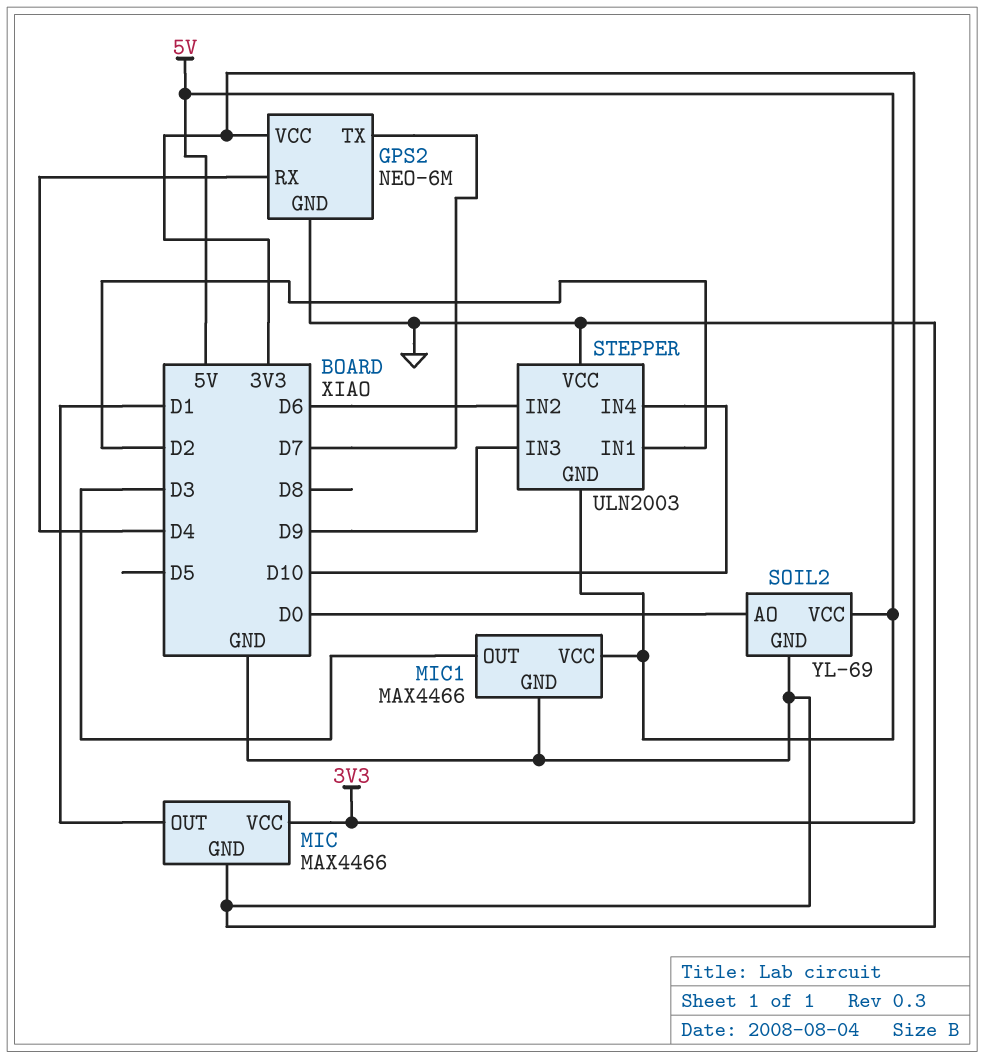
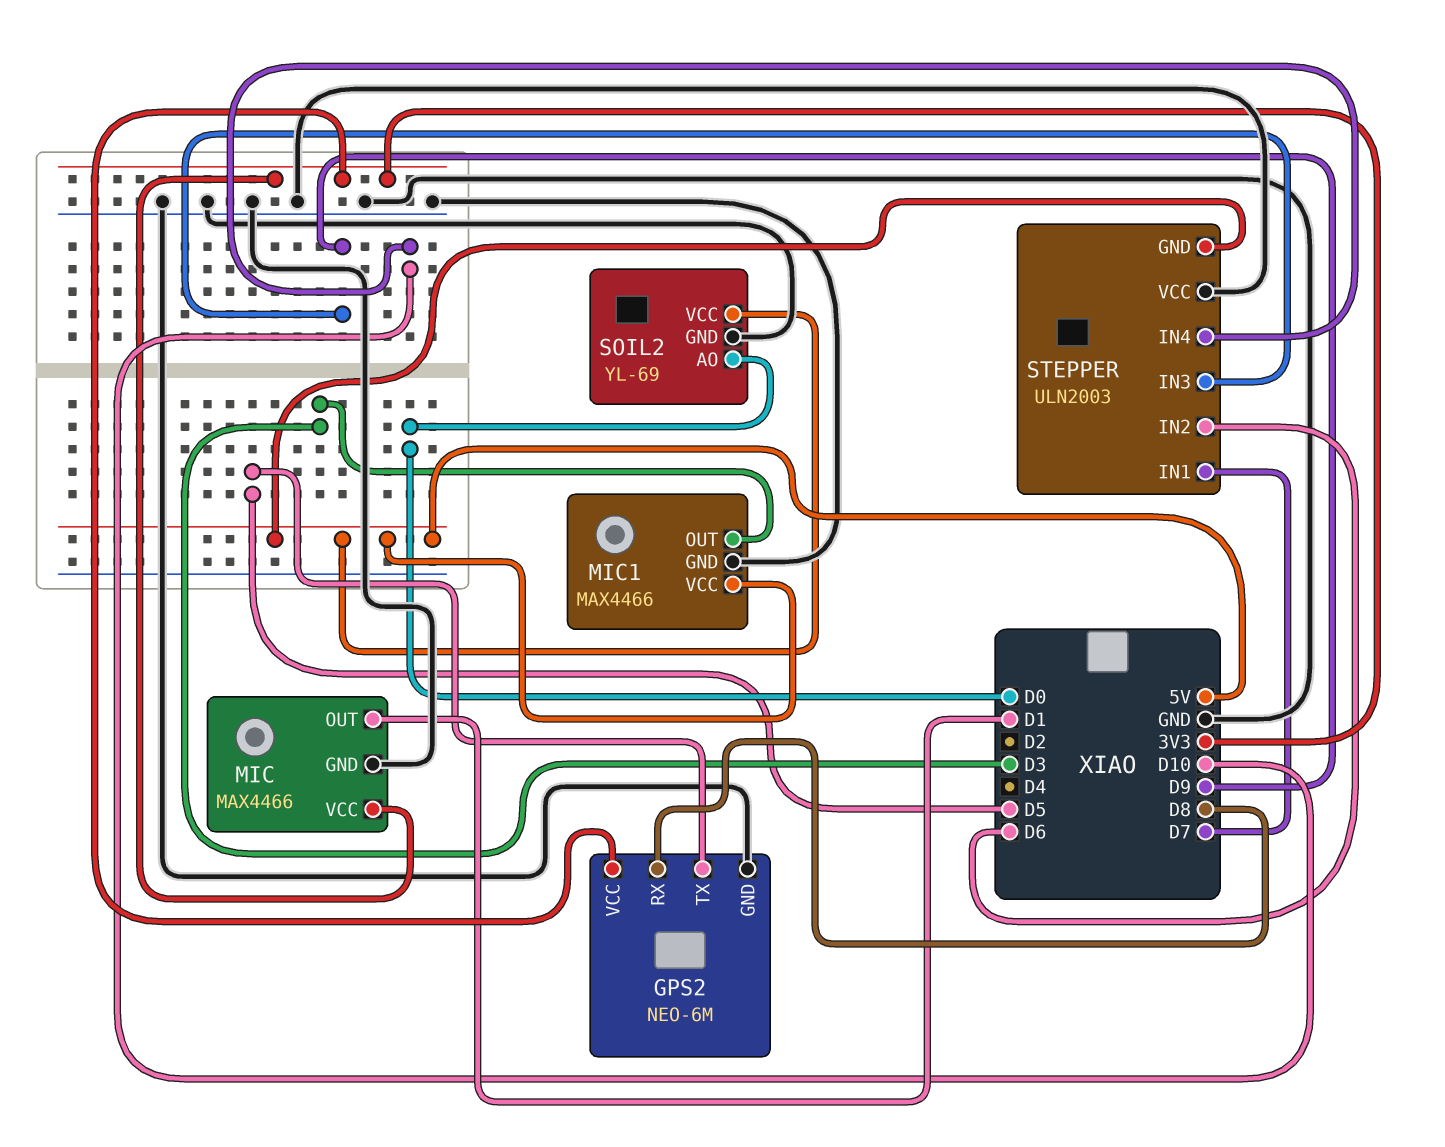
GPS2 pin RX: D4 -> D8
GPS2 pin TX: D7 -> D5
STEPPER pin IN1: D2 -> D7

